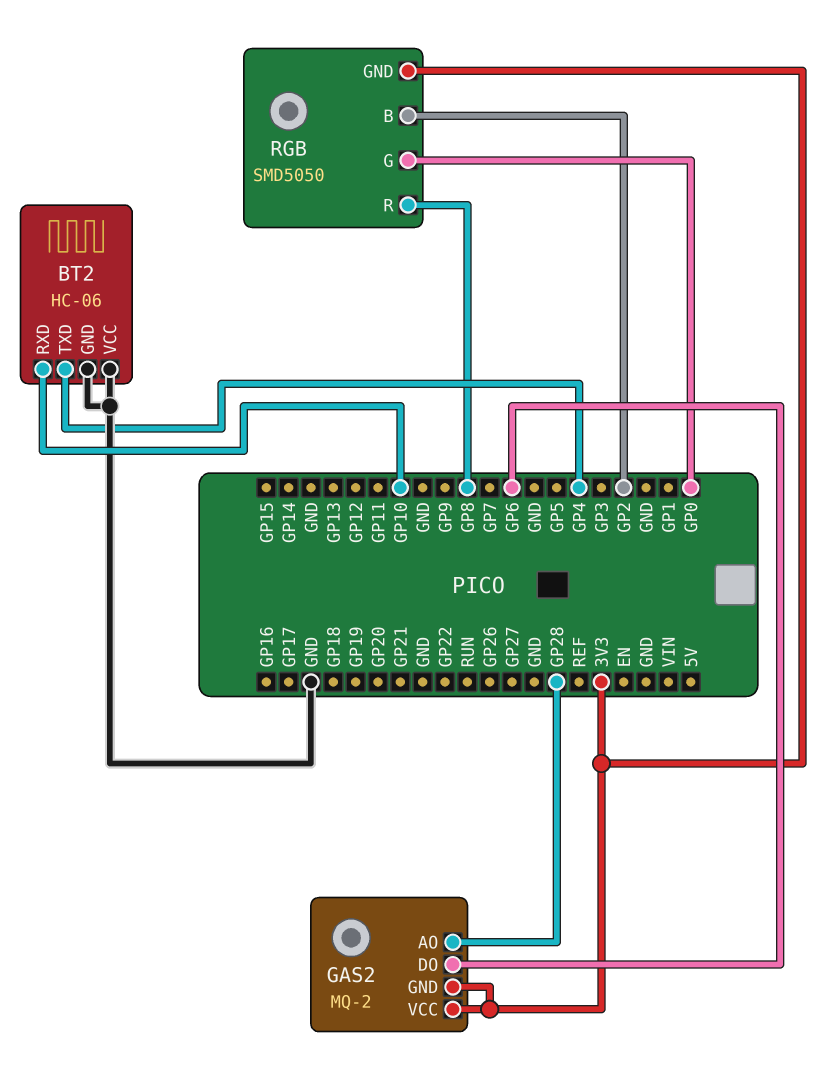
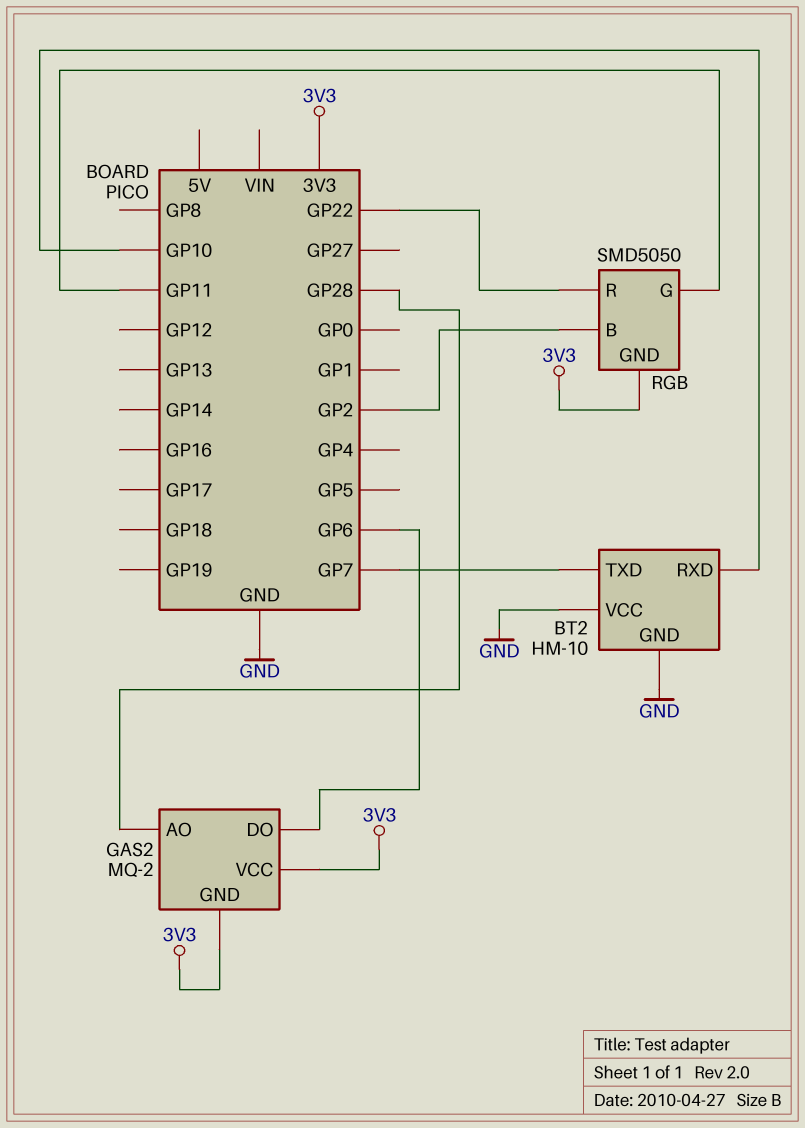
BT2: HC-06 -> HM-10
BT2 pin TXD: GP4 -> GP7
RGB pin G: GP0 -> GP11
RGB pin R: GP8 -> GP22

